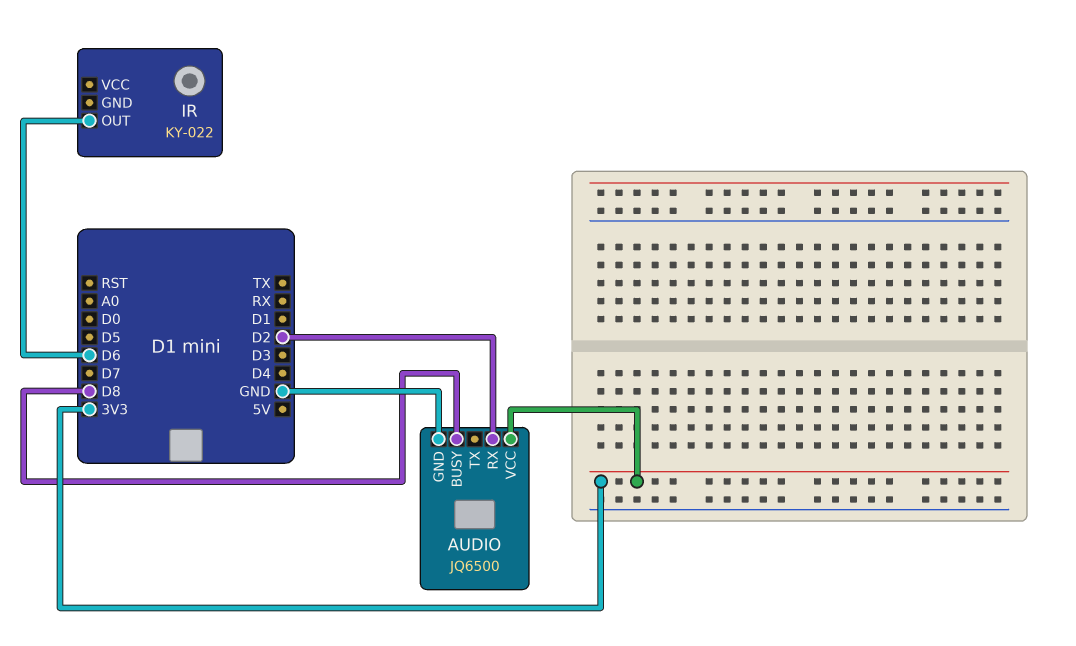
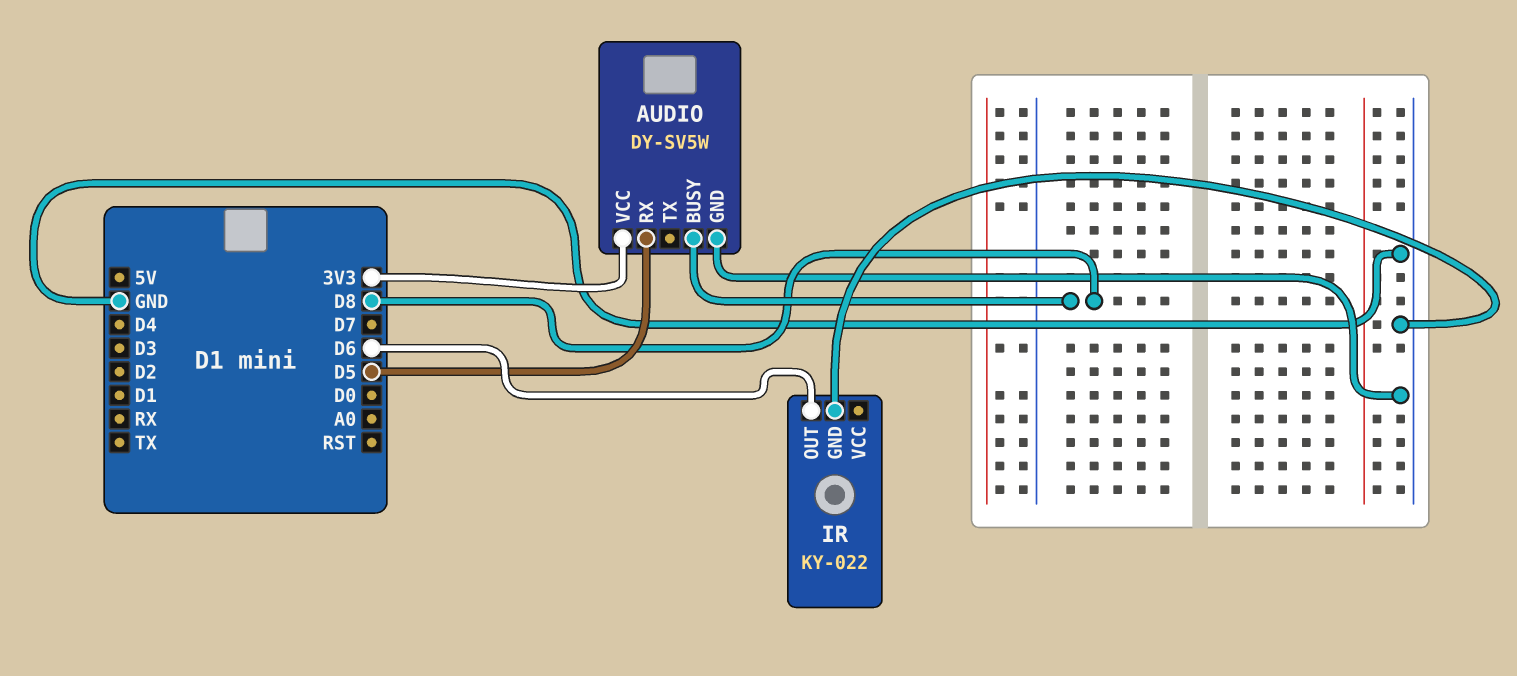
AUDIO: JQ6500 -> DY-SV5W
AUDIO pin RX: D2 -> D5
IR pin GND: none -> GND

